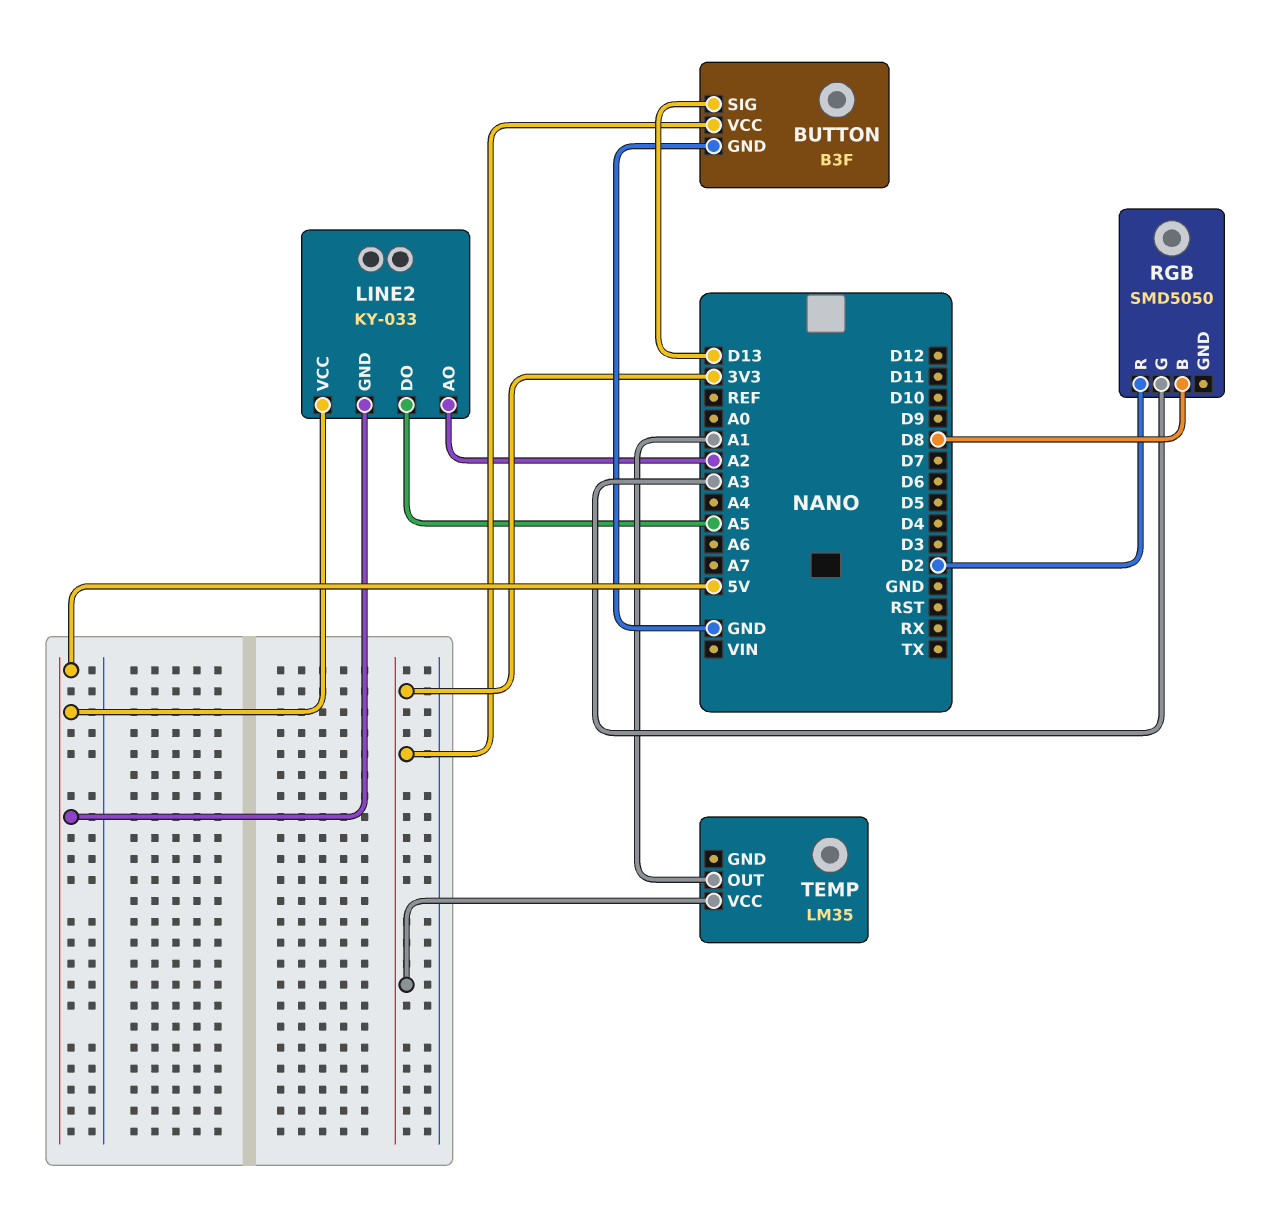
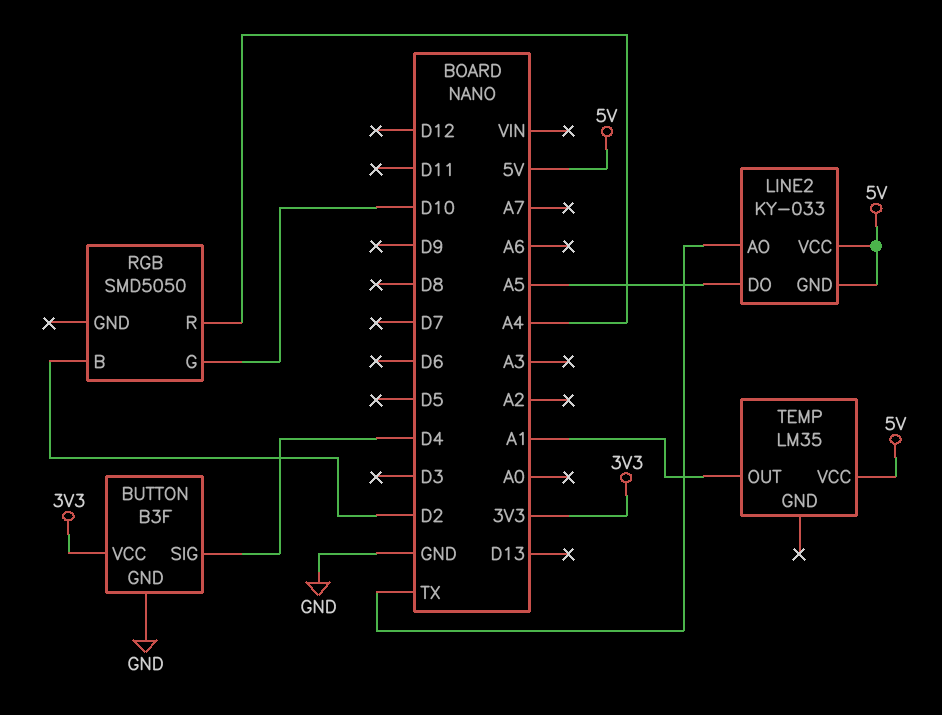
BUTTON pin SIG: D13 -> D4
LINE2 pin AO: A2 -> TX
RGB pin B: D8 -> D2
RGB pin G: A3 -> D10
RGB pin R: D2 -> A4
TEMP pin VCC: 3V3 -> 5V

